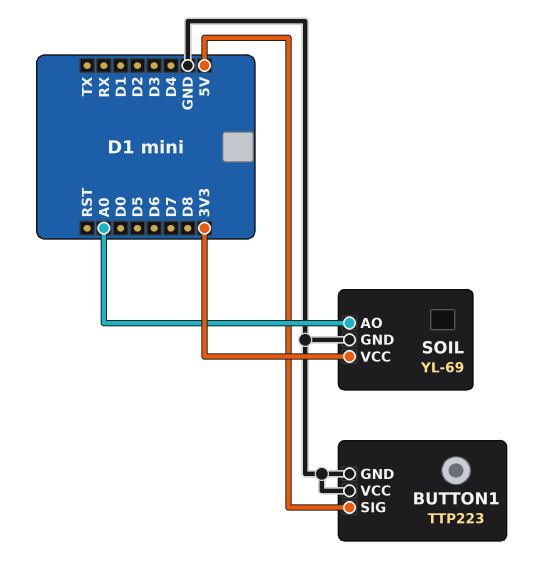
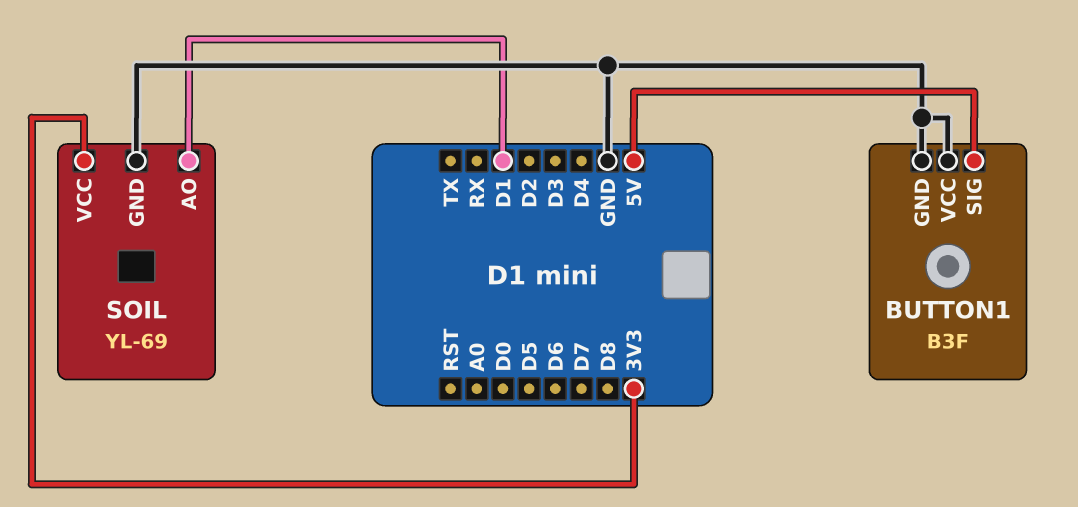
BUTTON1: TTP223 -> B3F
SOIL pin AO: A0 -> D1

